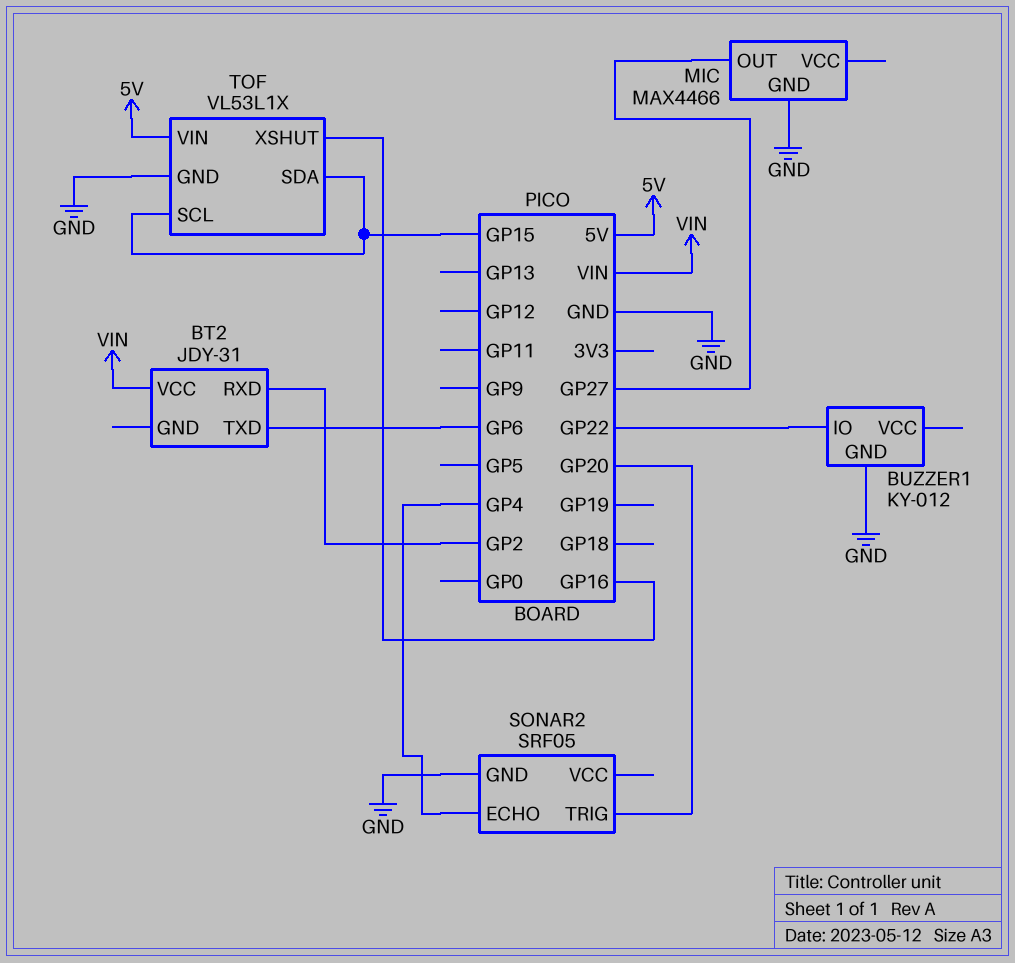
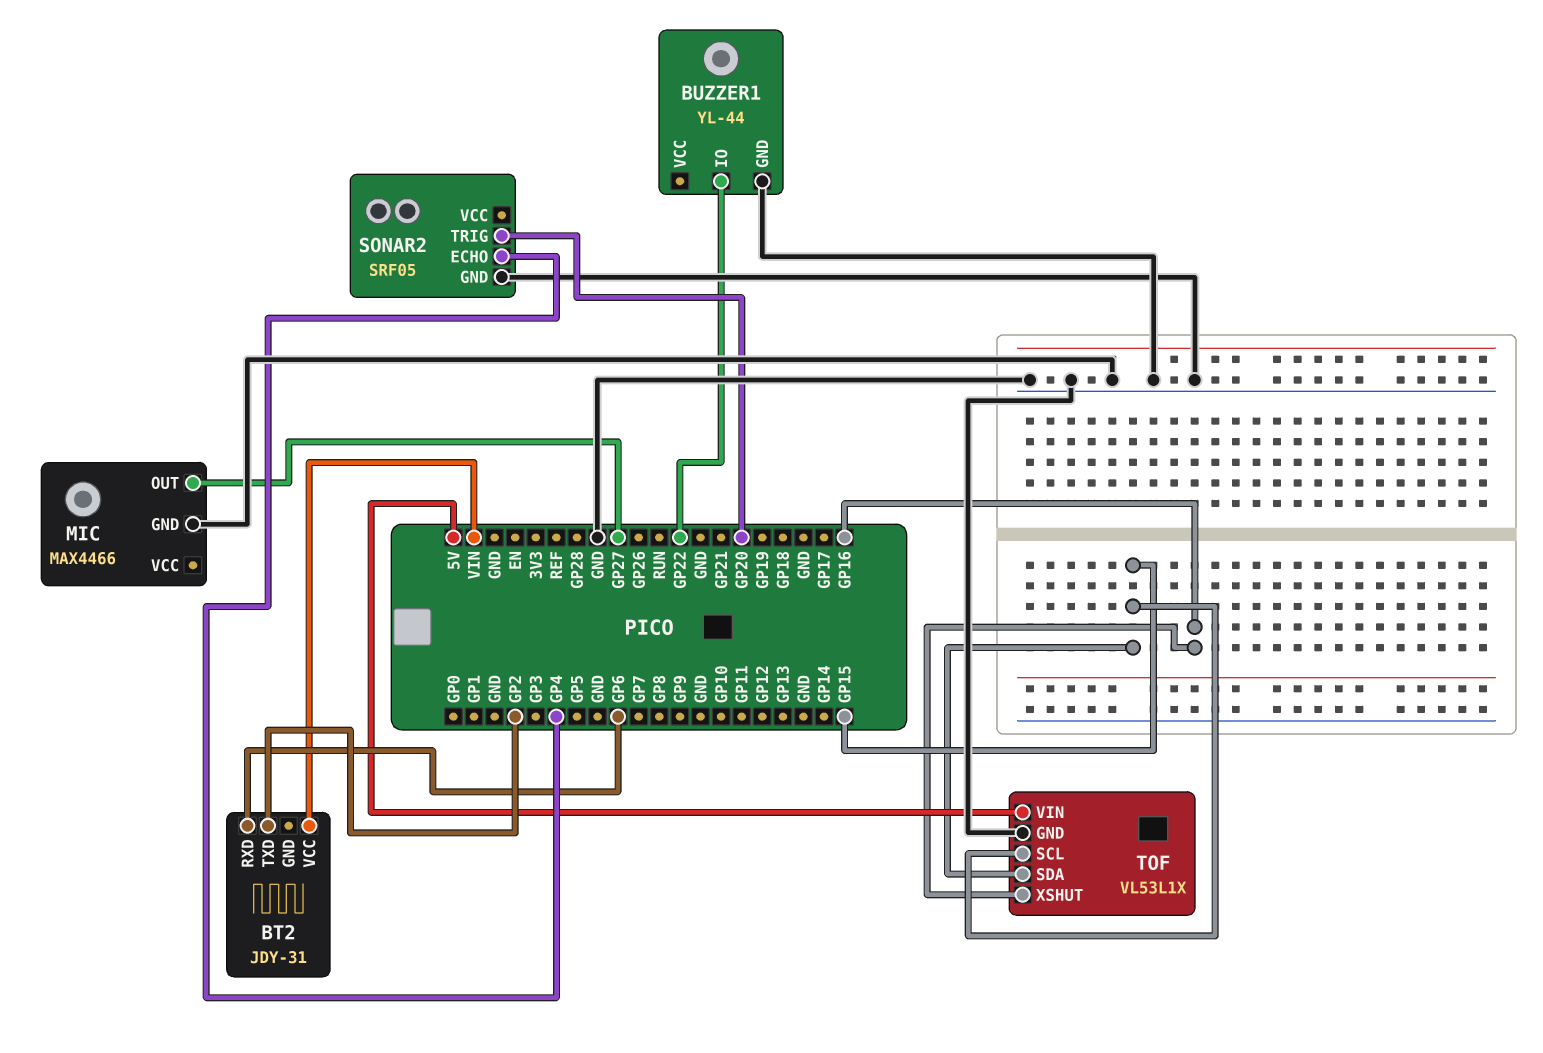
BT2 pin RXD: GP2 -> GP6
BT2 pin TXD: GP6 -> GP2
BUZZER1: KY-012 -> YL-44

